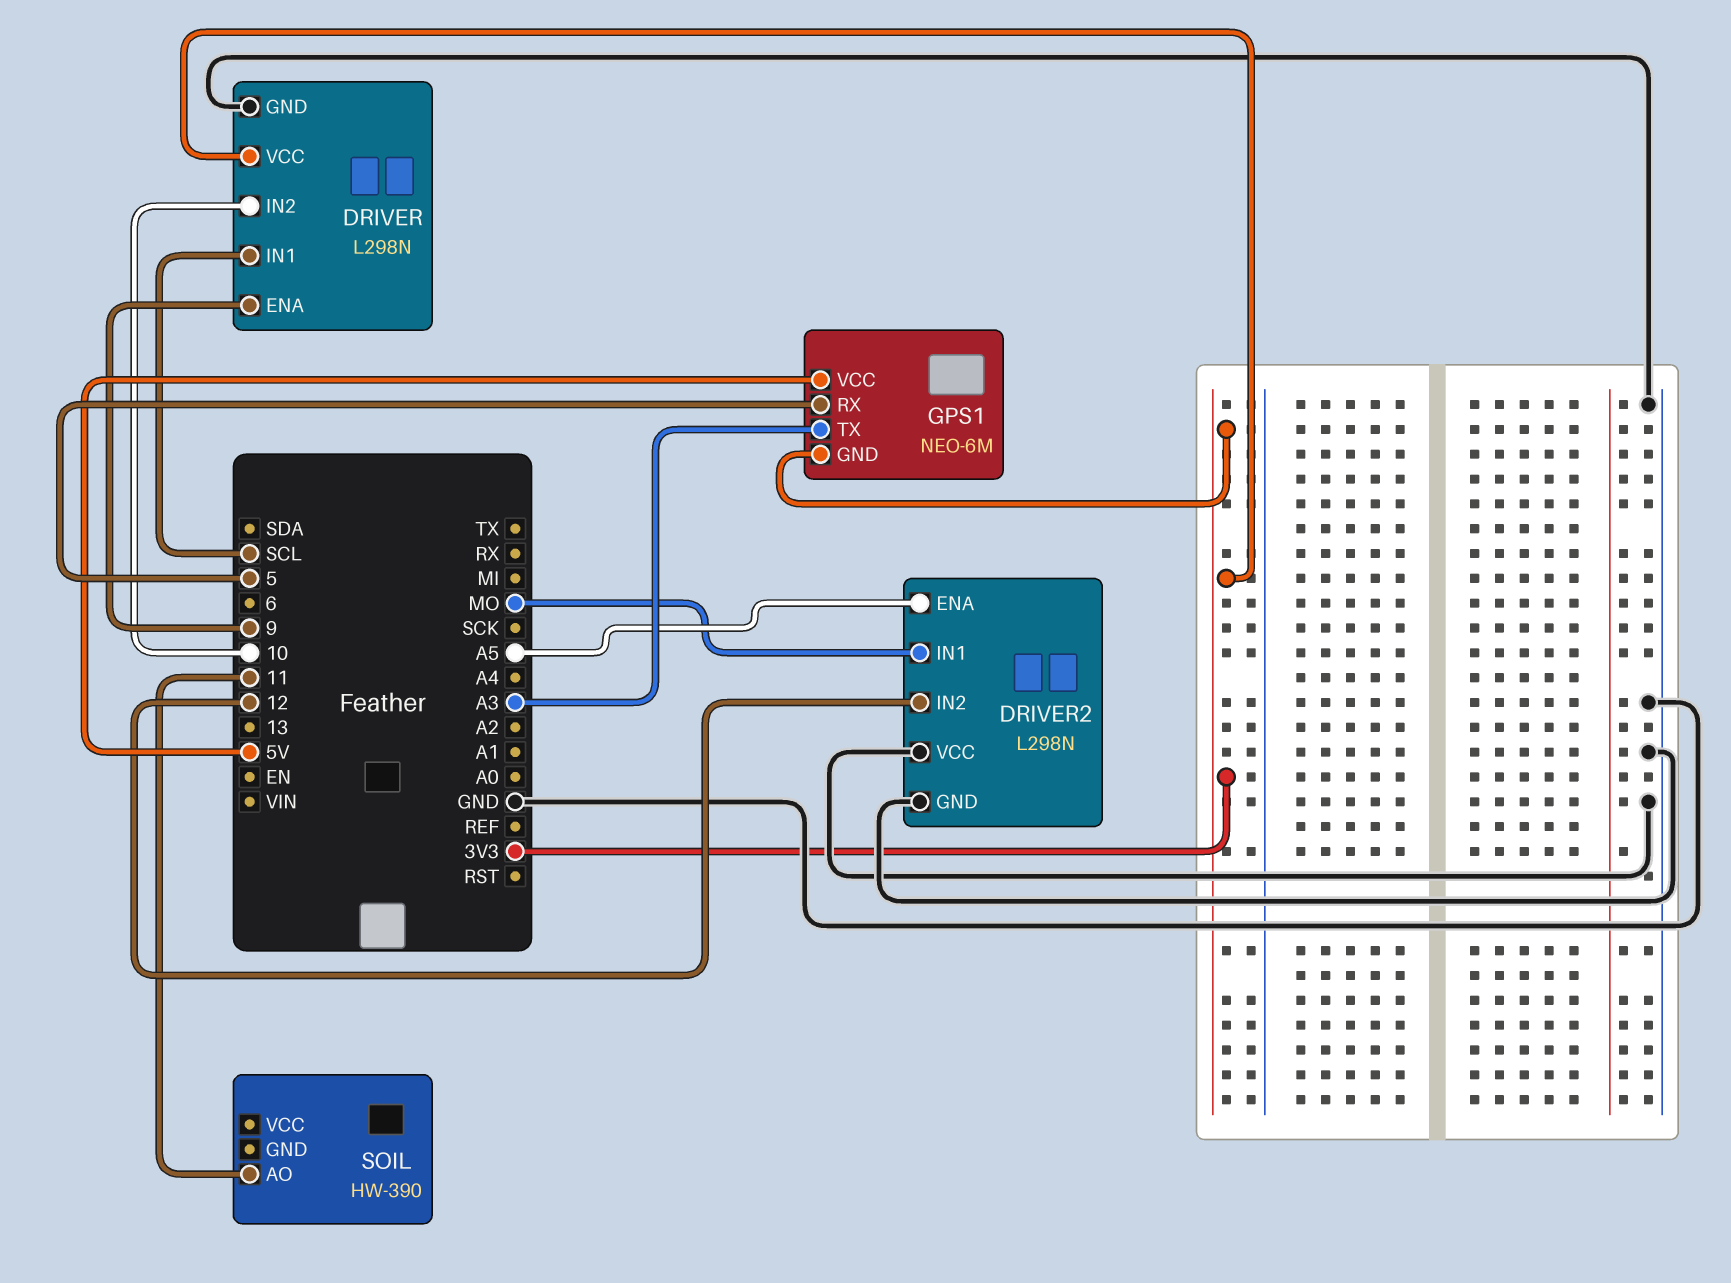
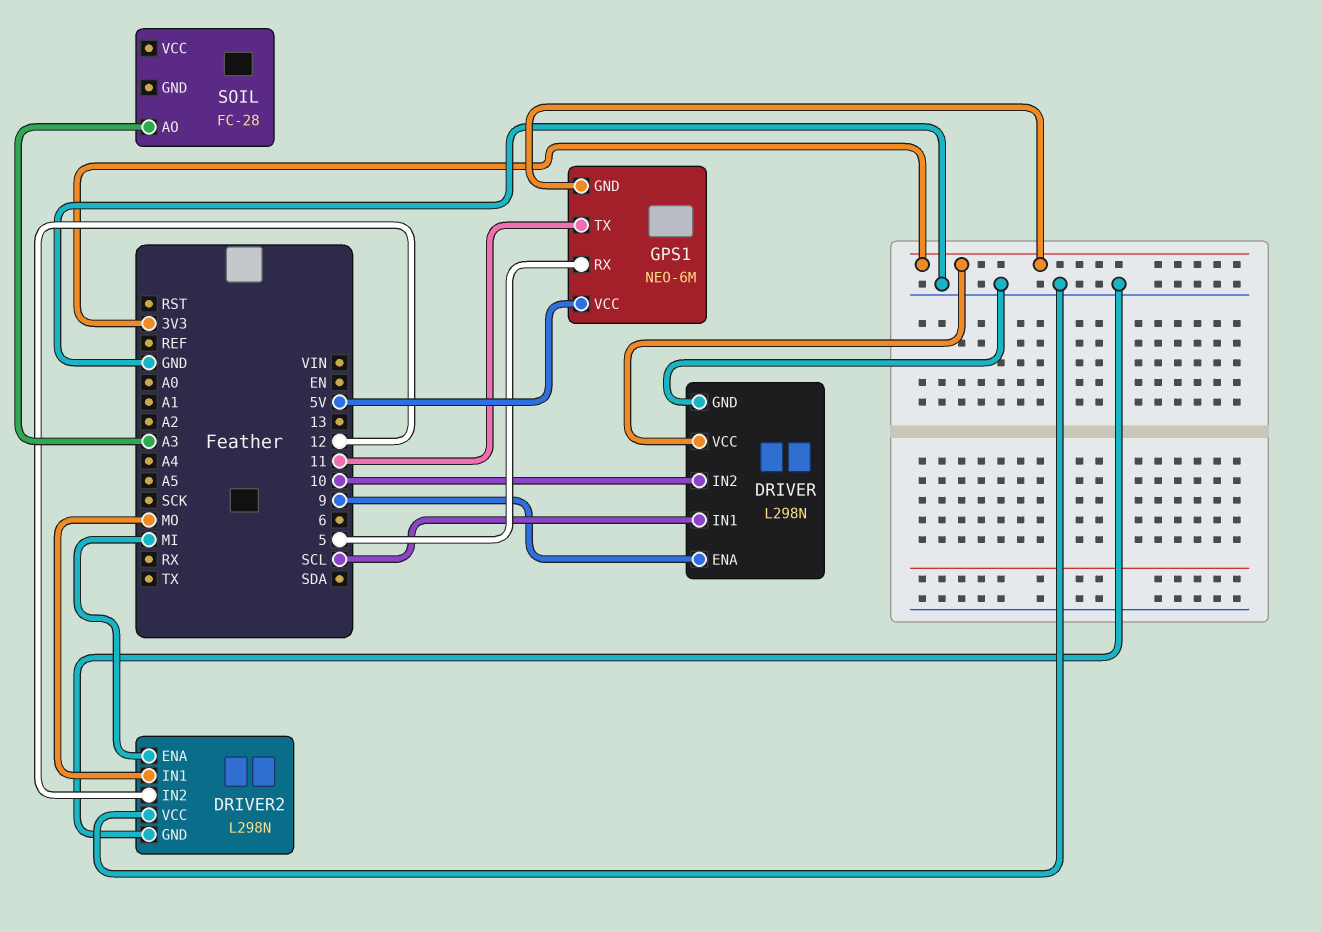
DRIVER2 pin ENA: A5 -> MI
GPS1 pin TX: A3 -> 11
SOIL: HW-390 -> FC-28
SOIL pin AO: 11 -> A3

